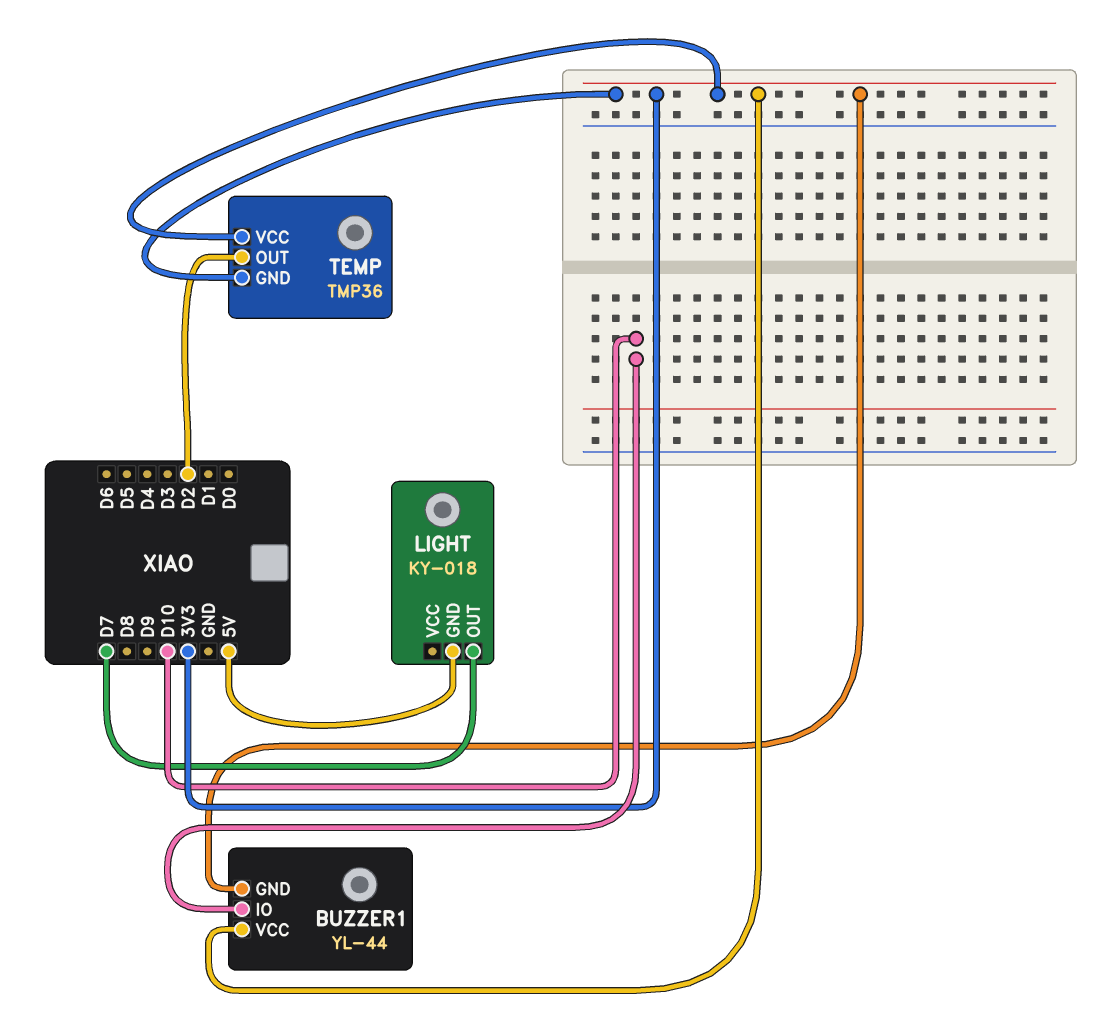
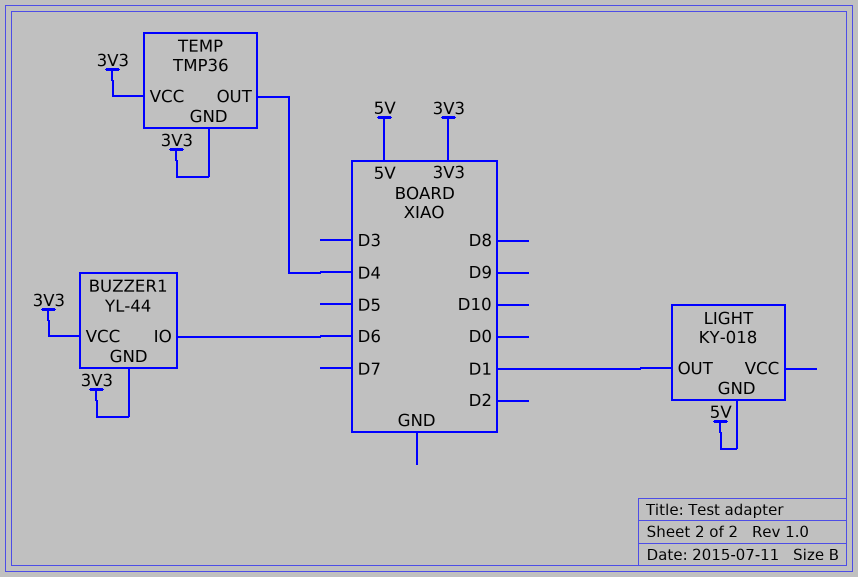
BUZZER1 pin IO: D10 -> D6
LIGHT pin OUT: D7 -> D1
TEMP pin OUT: D2 -> D4

